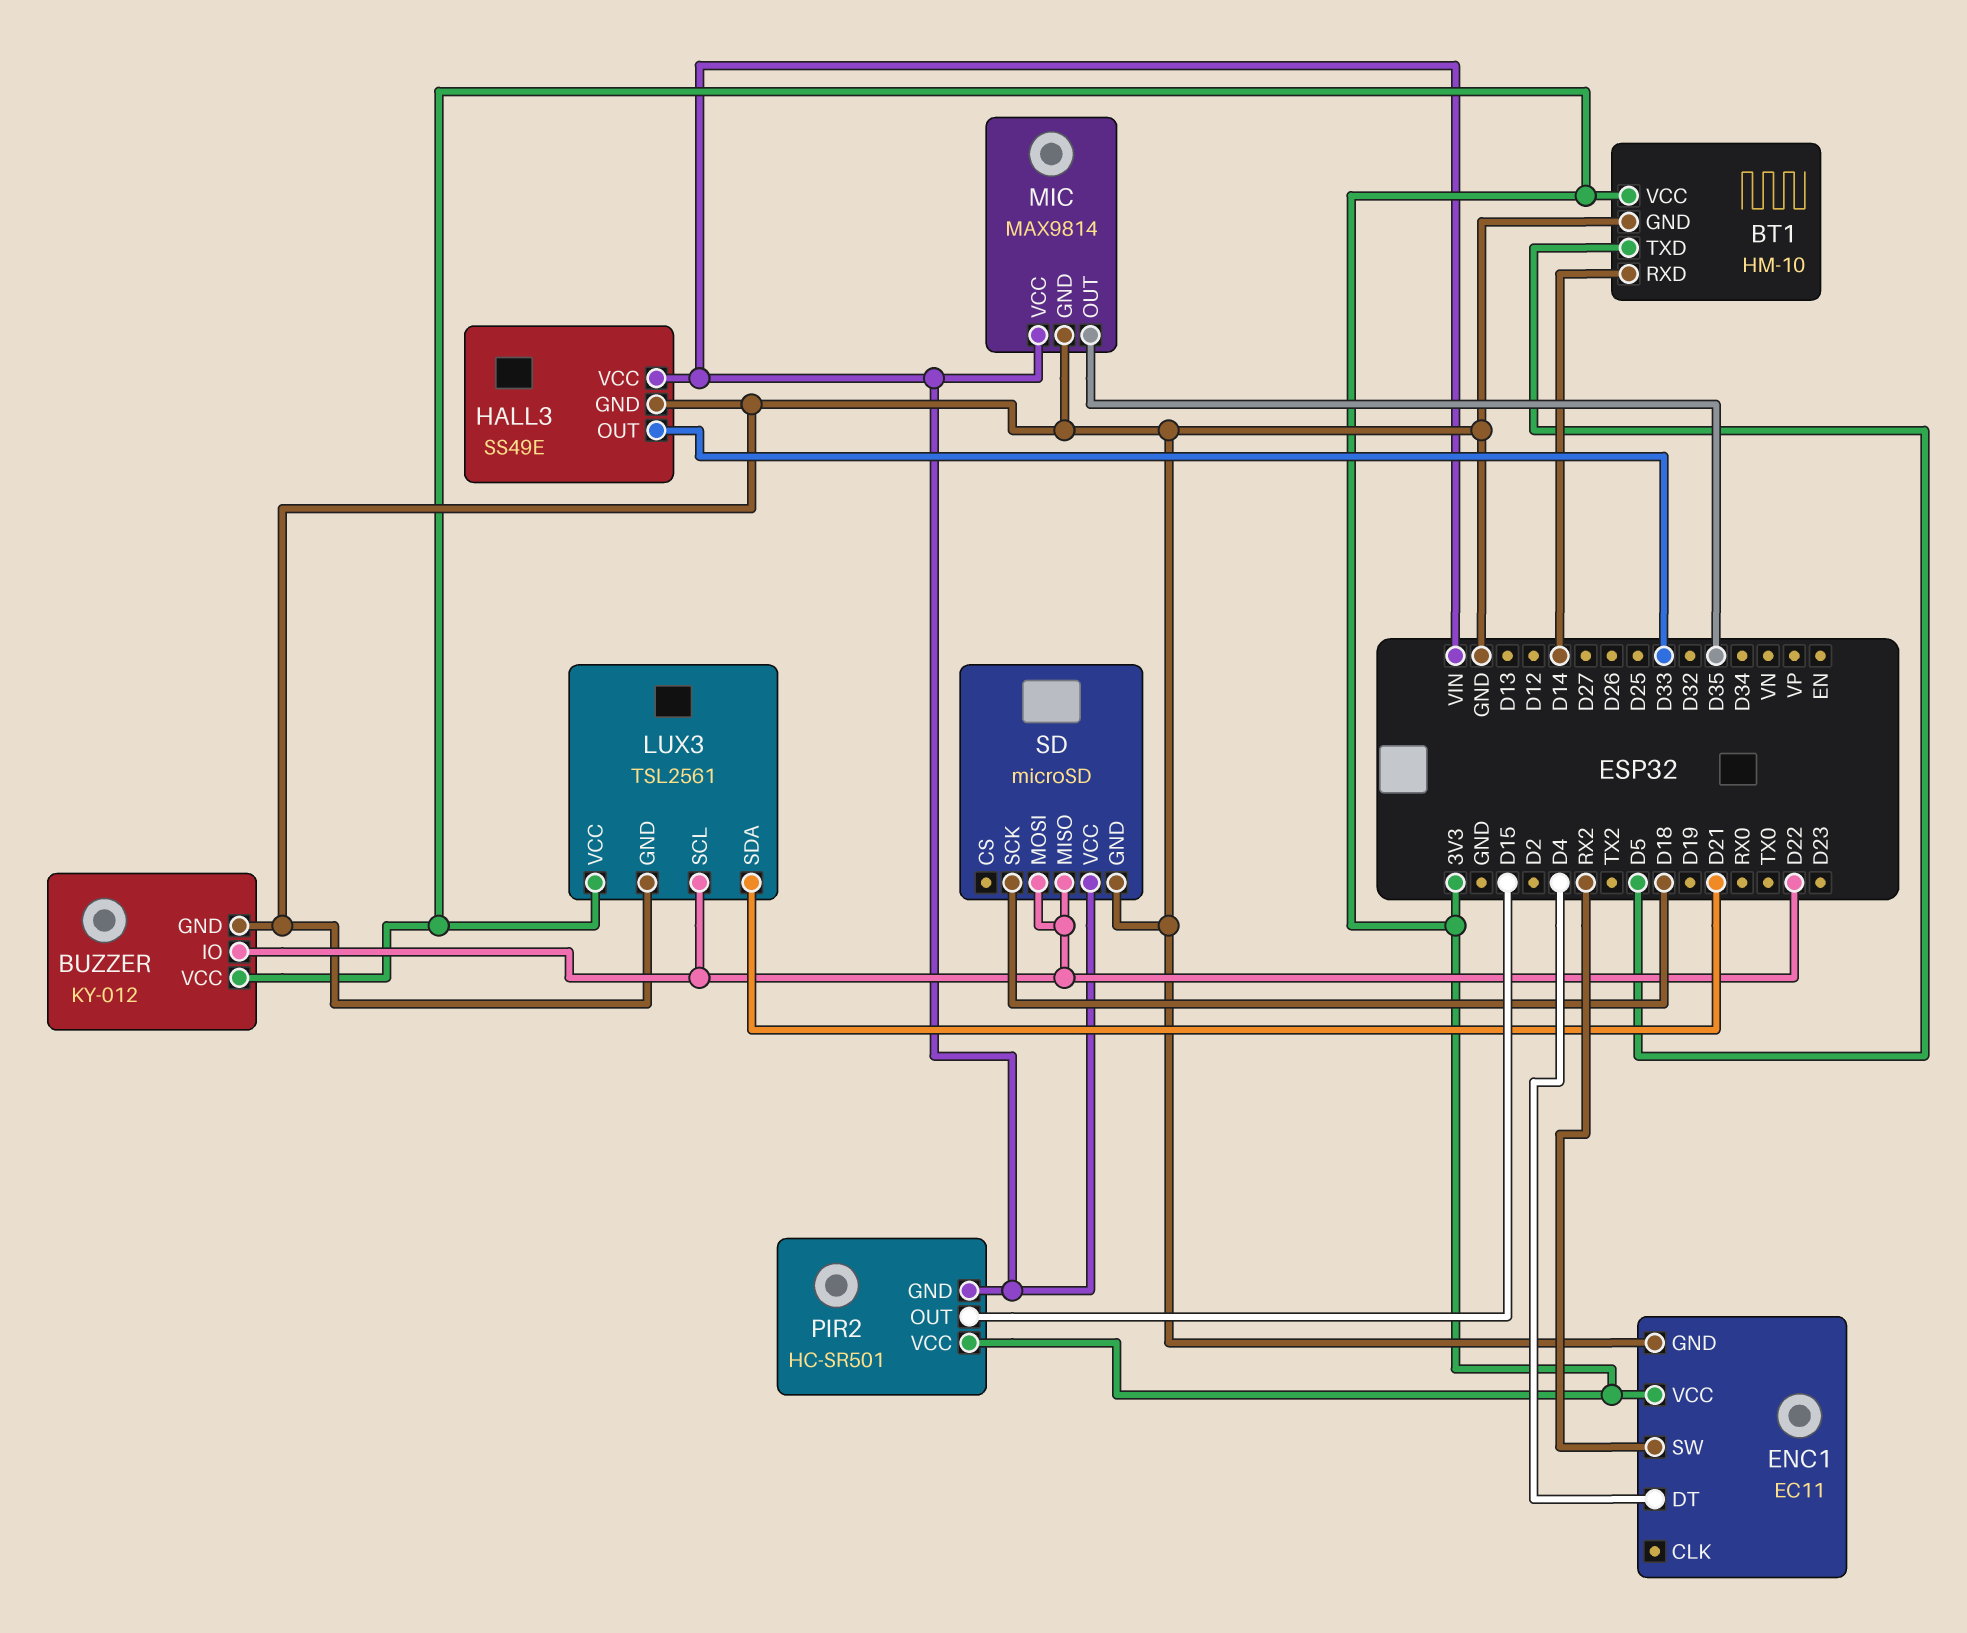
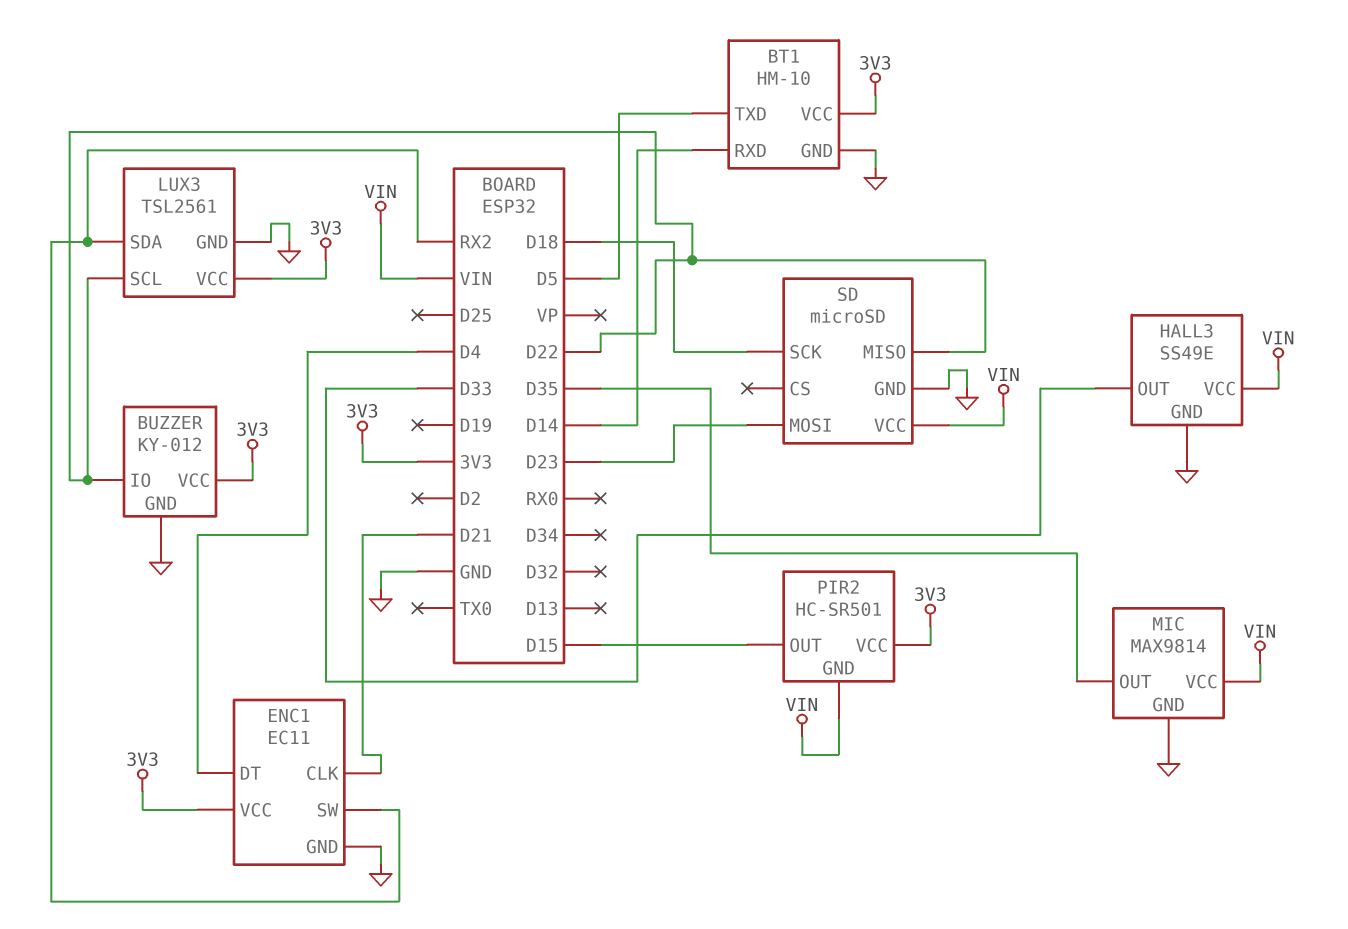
ENC1 pin CLK: none -> D21
LUX3 pin SDA: D21 -> RX2
SD pin MOSI: D22 -> D23

